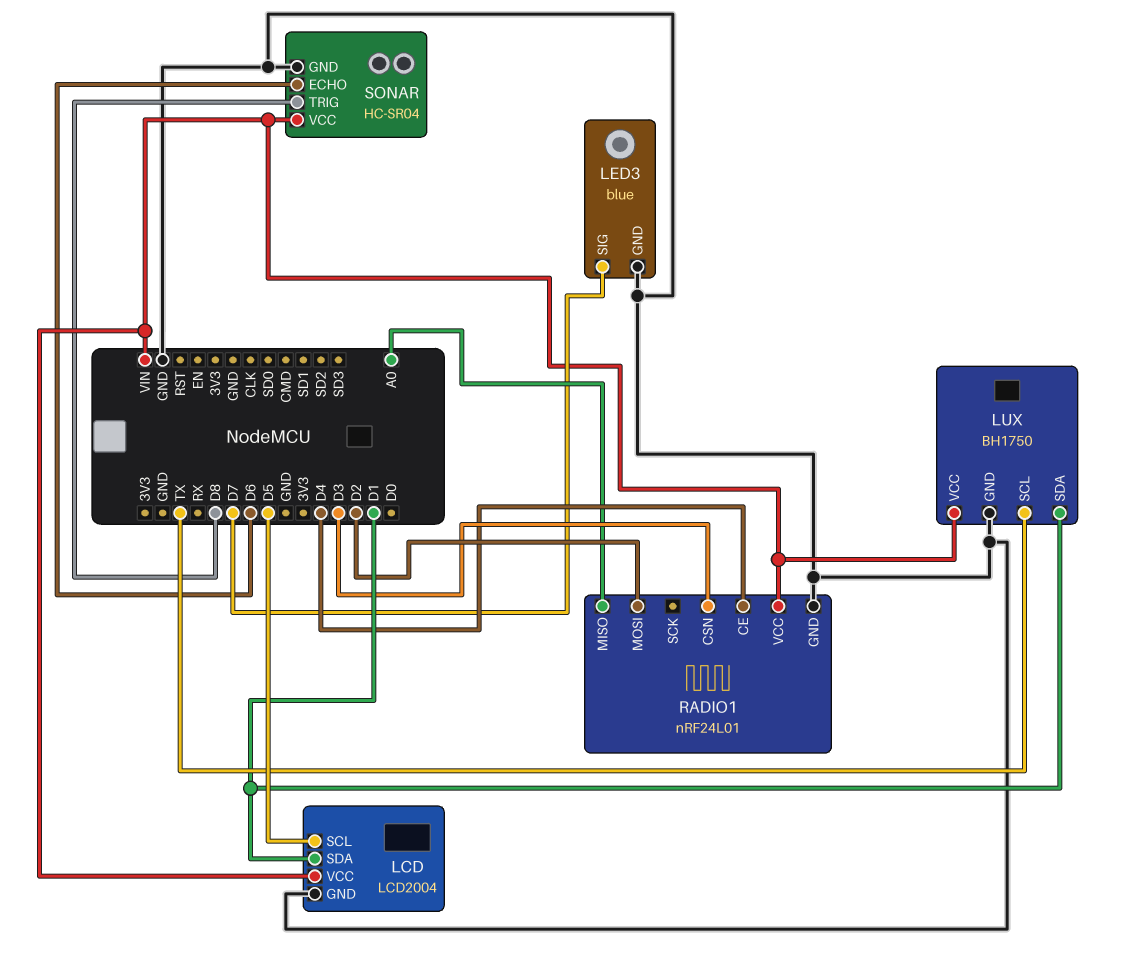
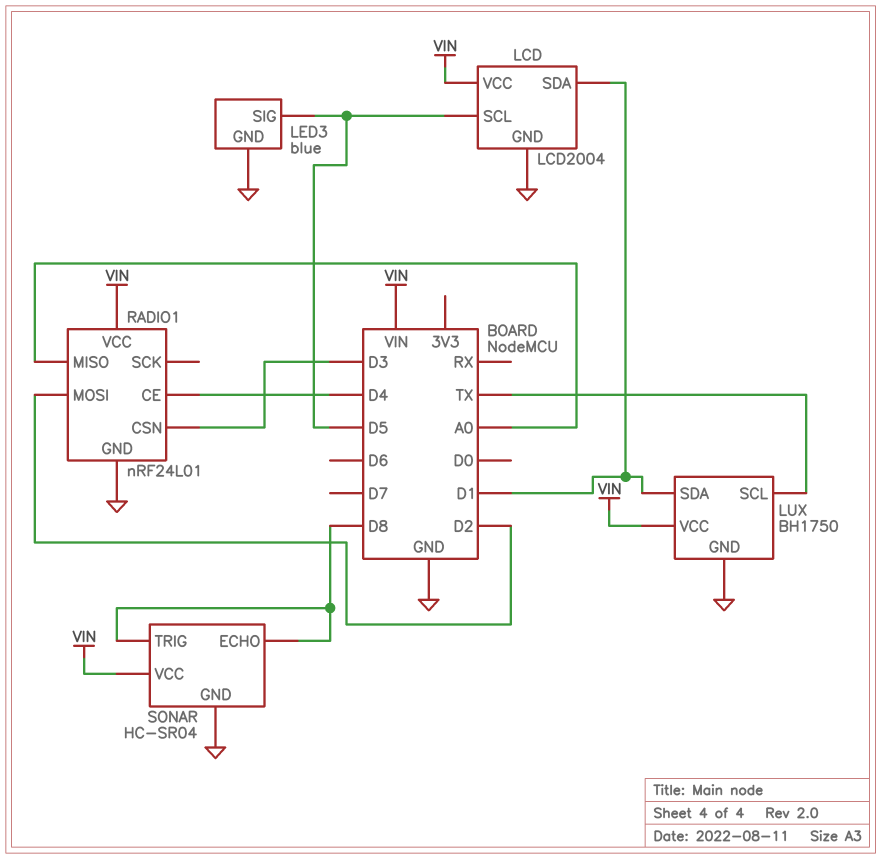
LED3 pin SIG: D7 -> D5
SONAR pin ECHO: D6 -> D8

